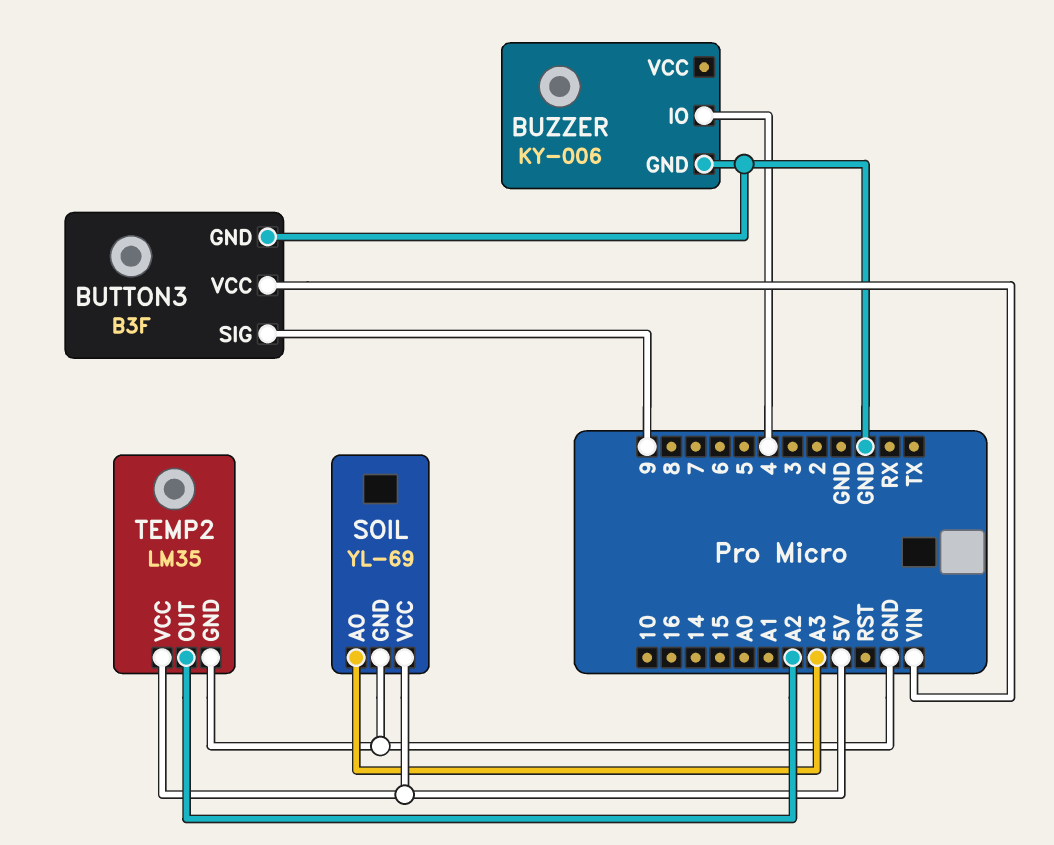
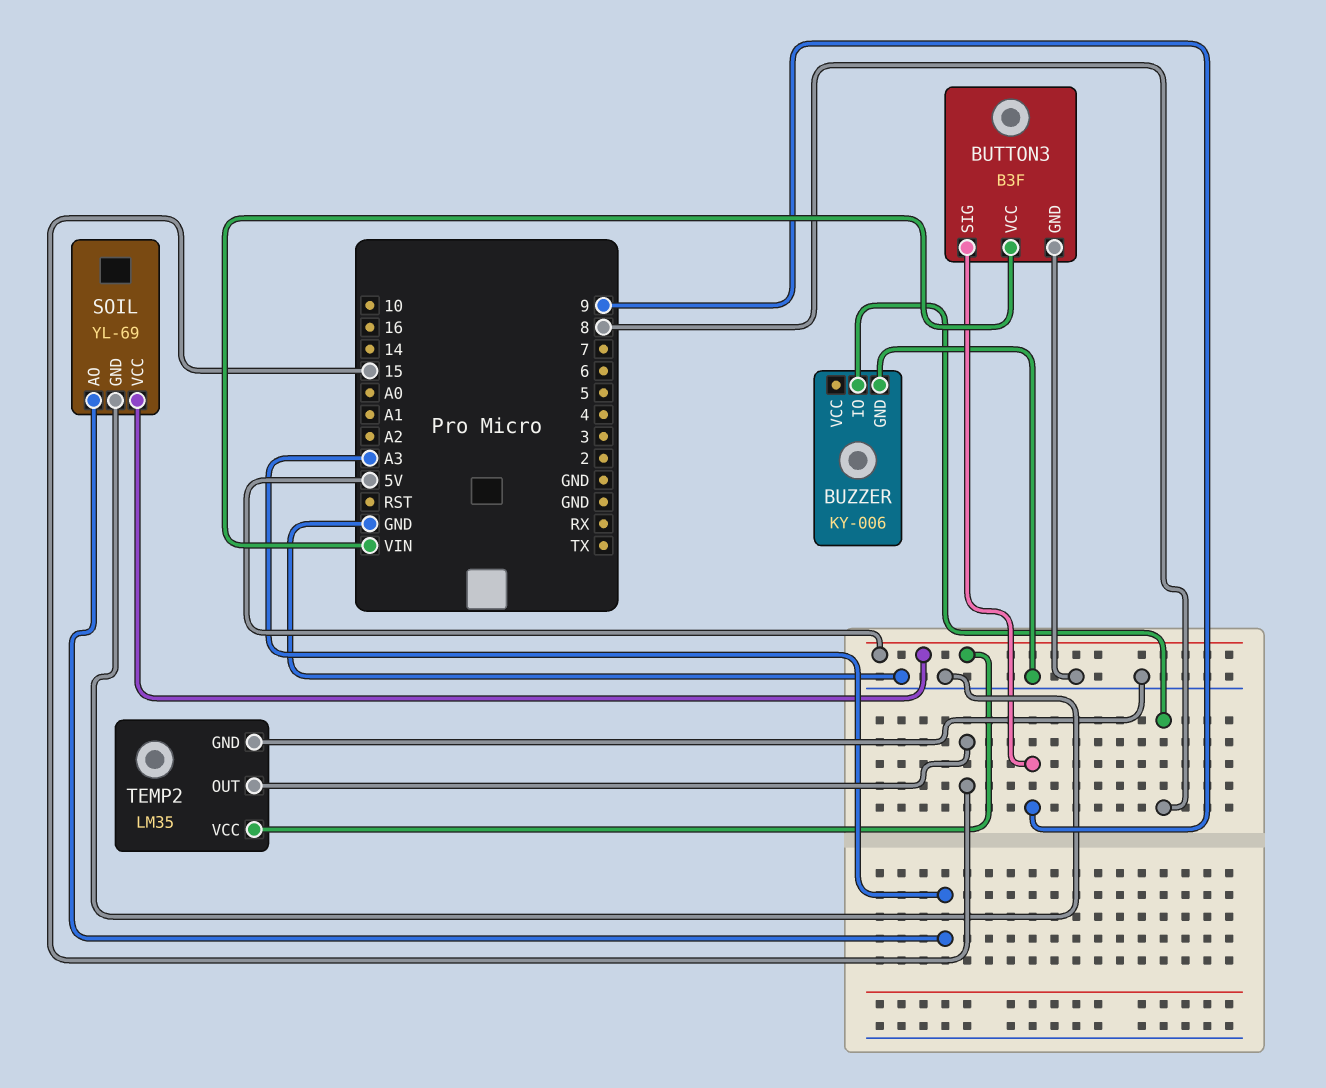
BUZZER pin IO: 4 -> 8
TEMP2 pin OUT: A2 -> 15

